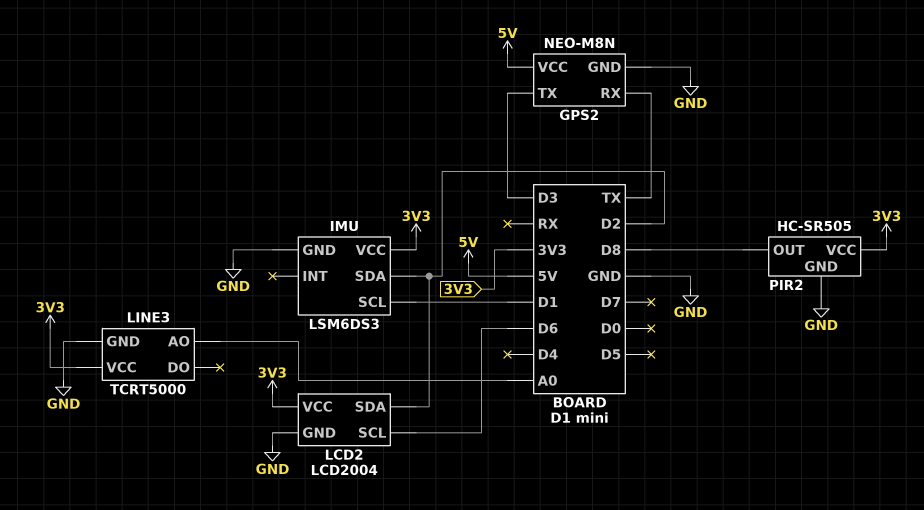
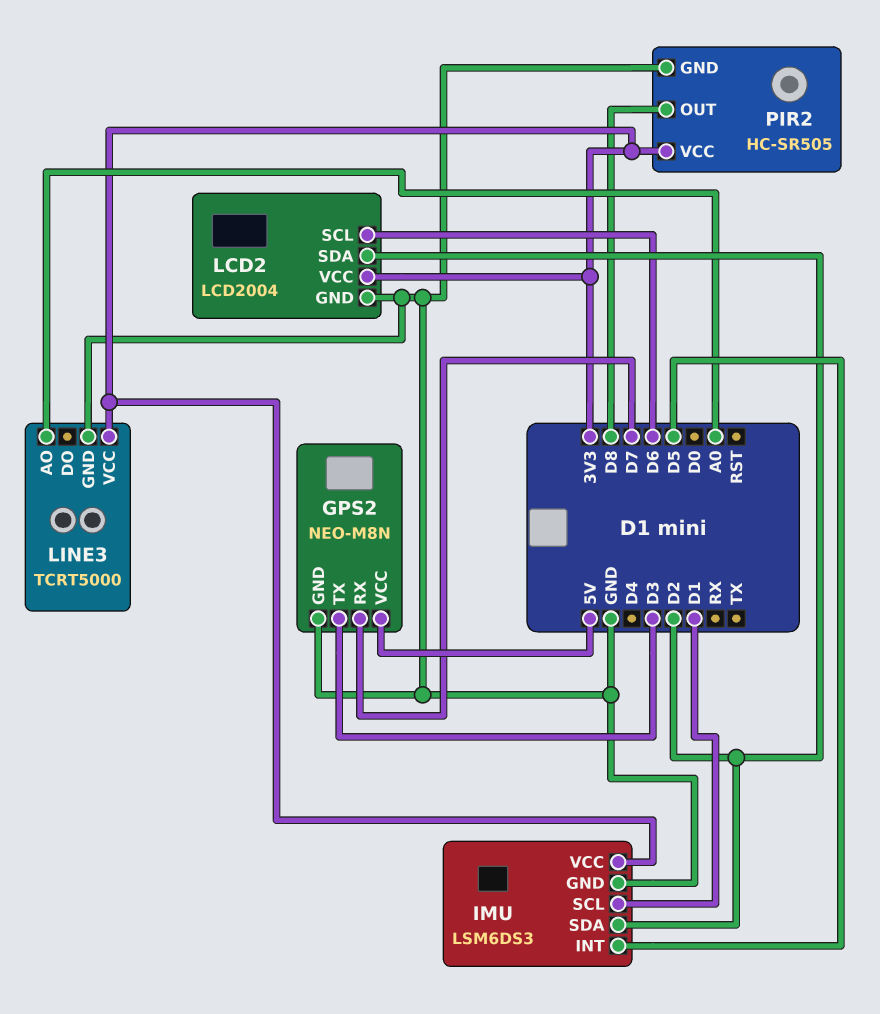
GPS2 pin RX: TX -> D7
IMU pin INT: none -> D5

